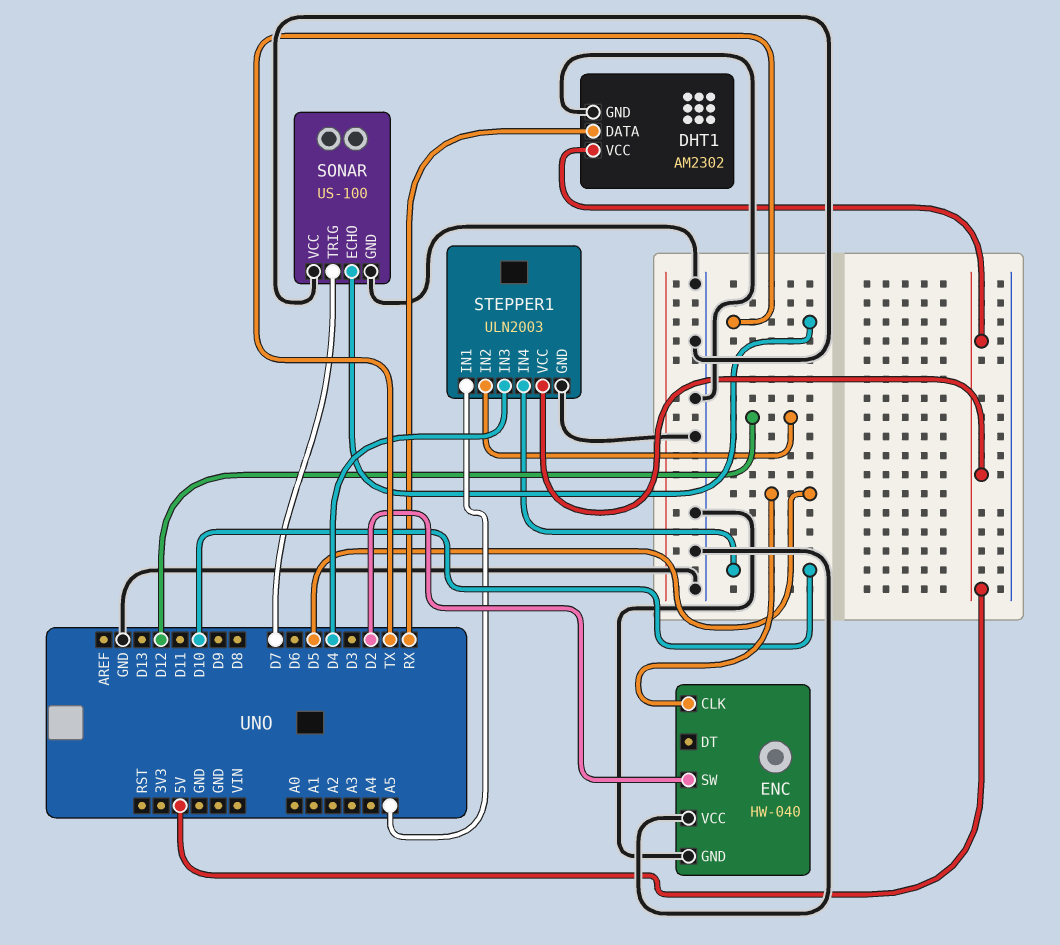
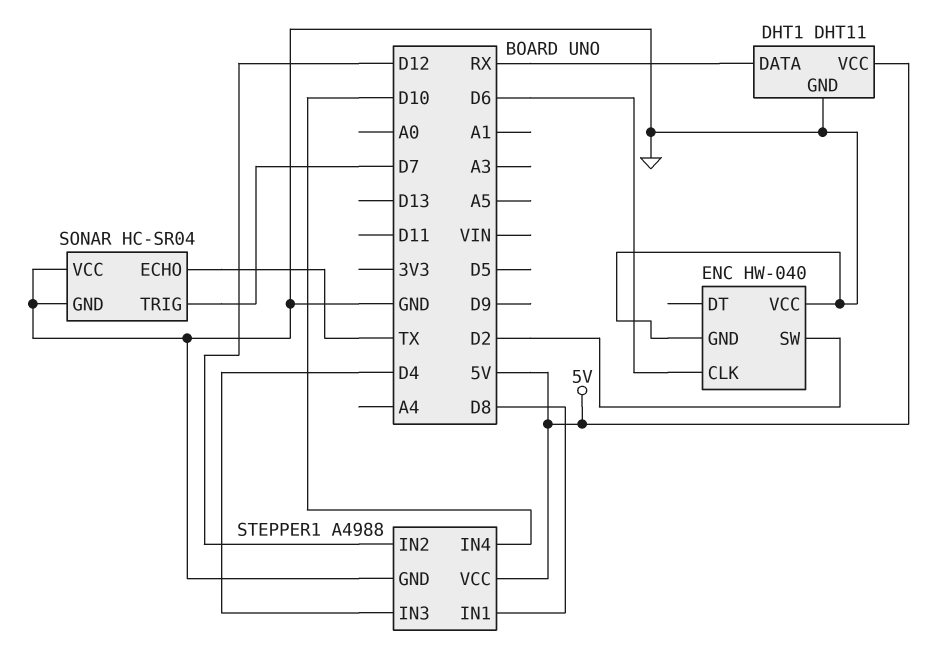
DHT1: AM2302 -> DHT11
ENC pin CLK: D5 -> D6
SONAR: US-100 -> HC-SR04
STEPPER1: ULN2003 -> A4988
STEPPER1 pin IN1: A5 -> D8

